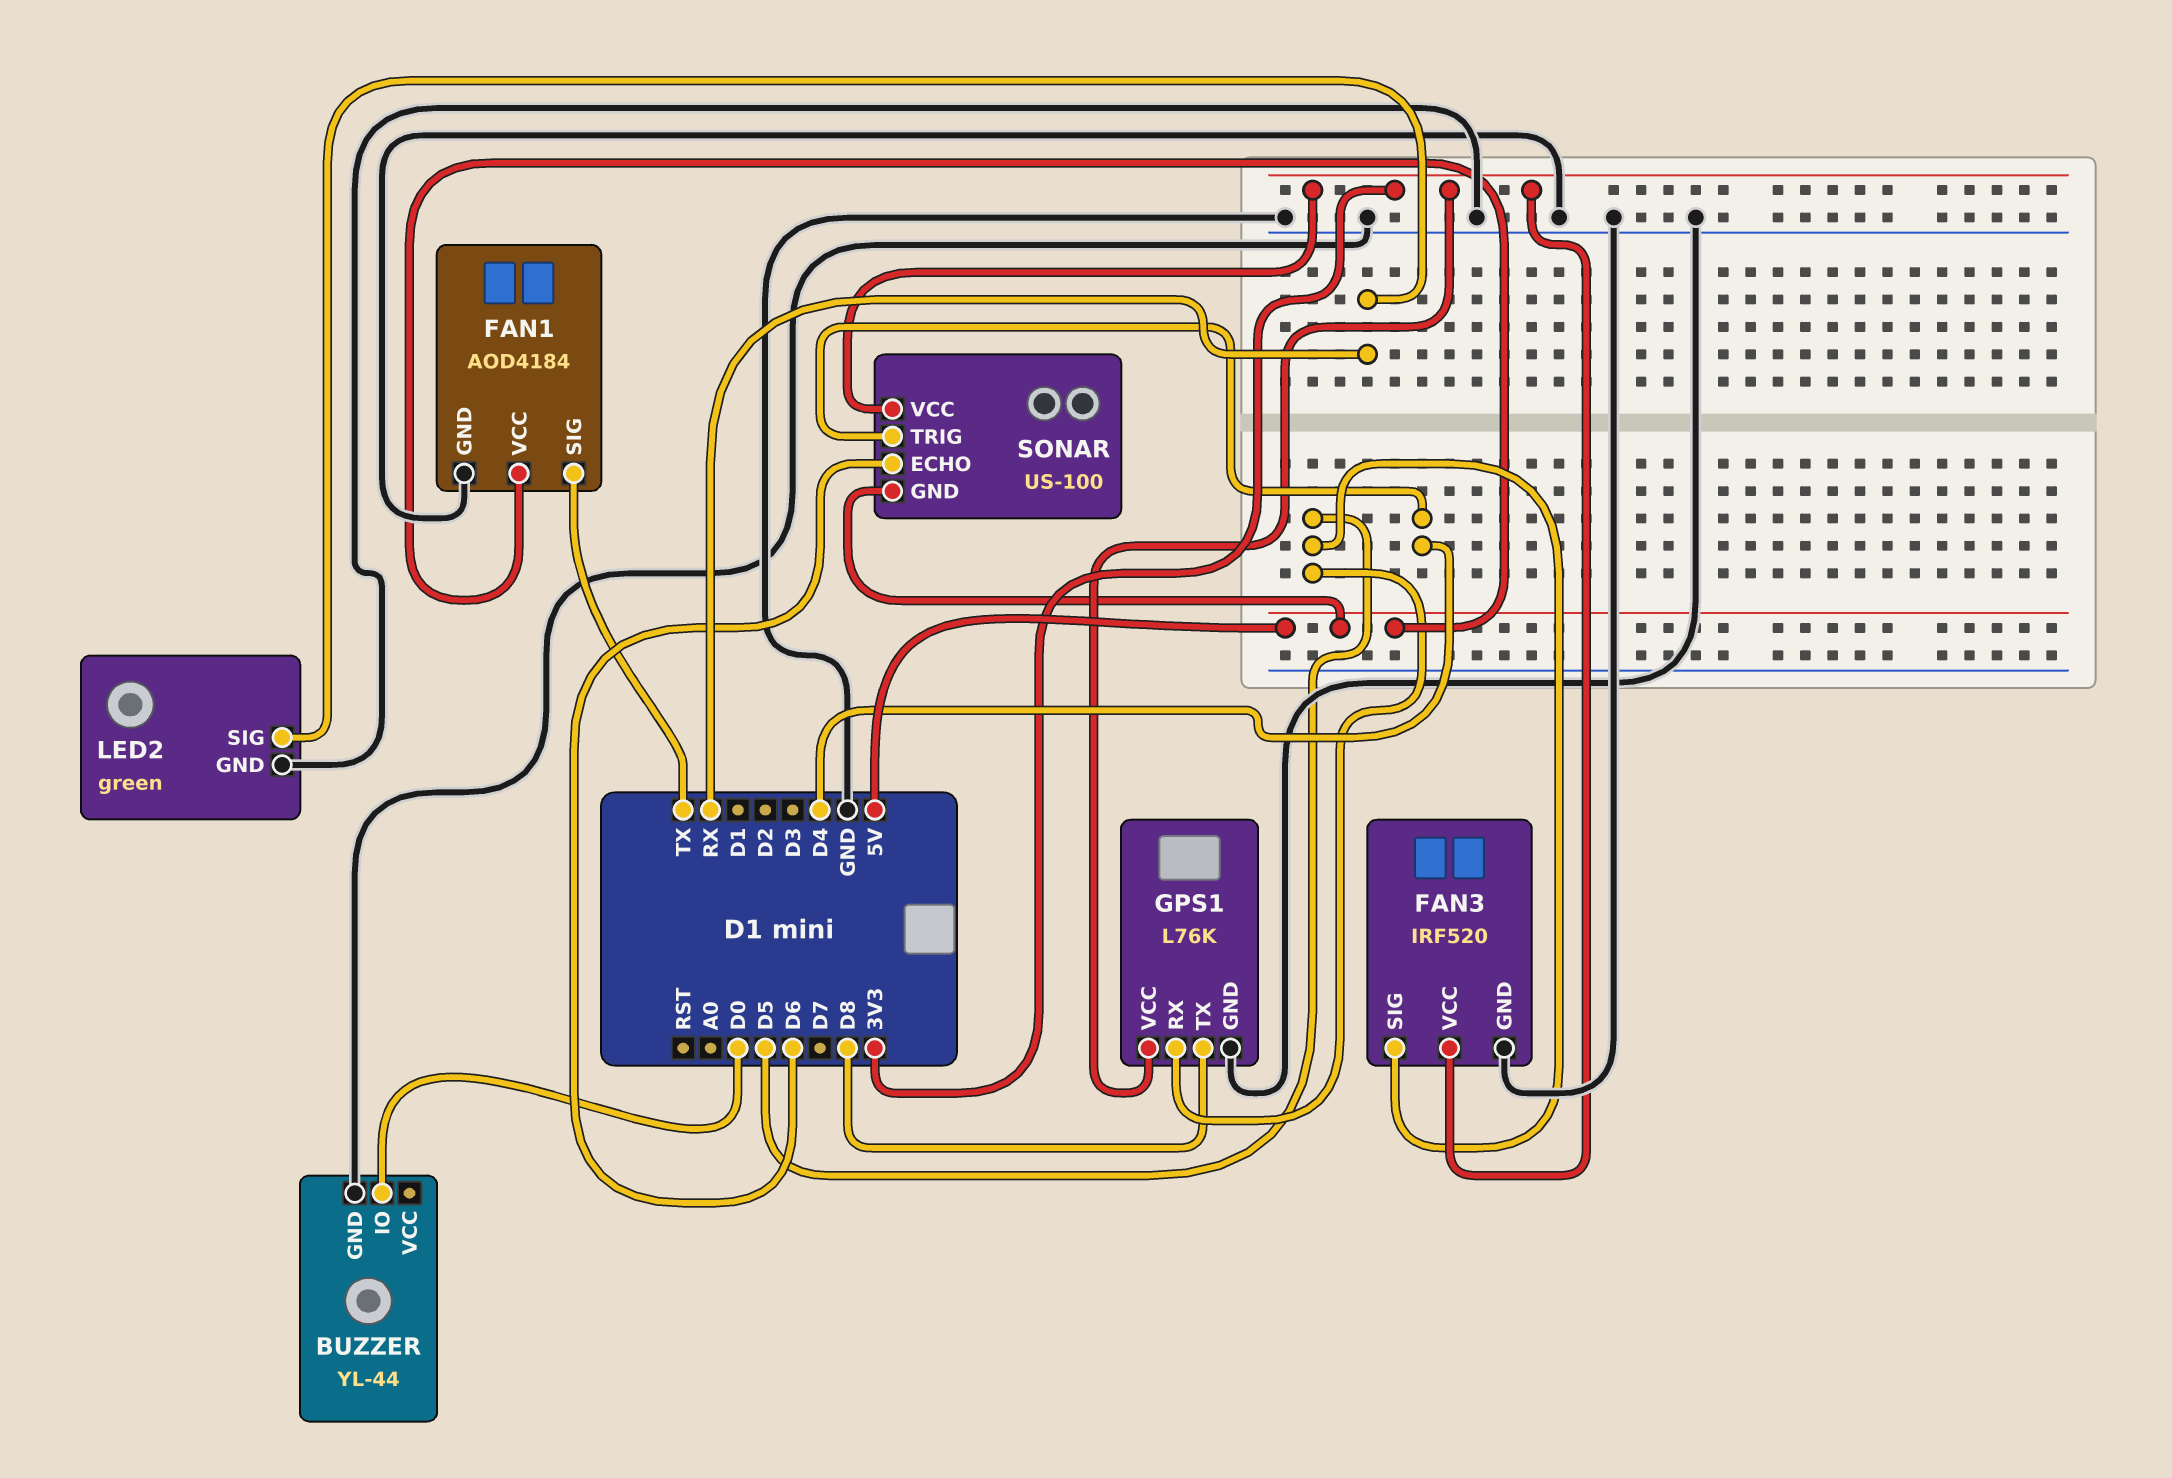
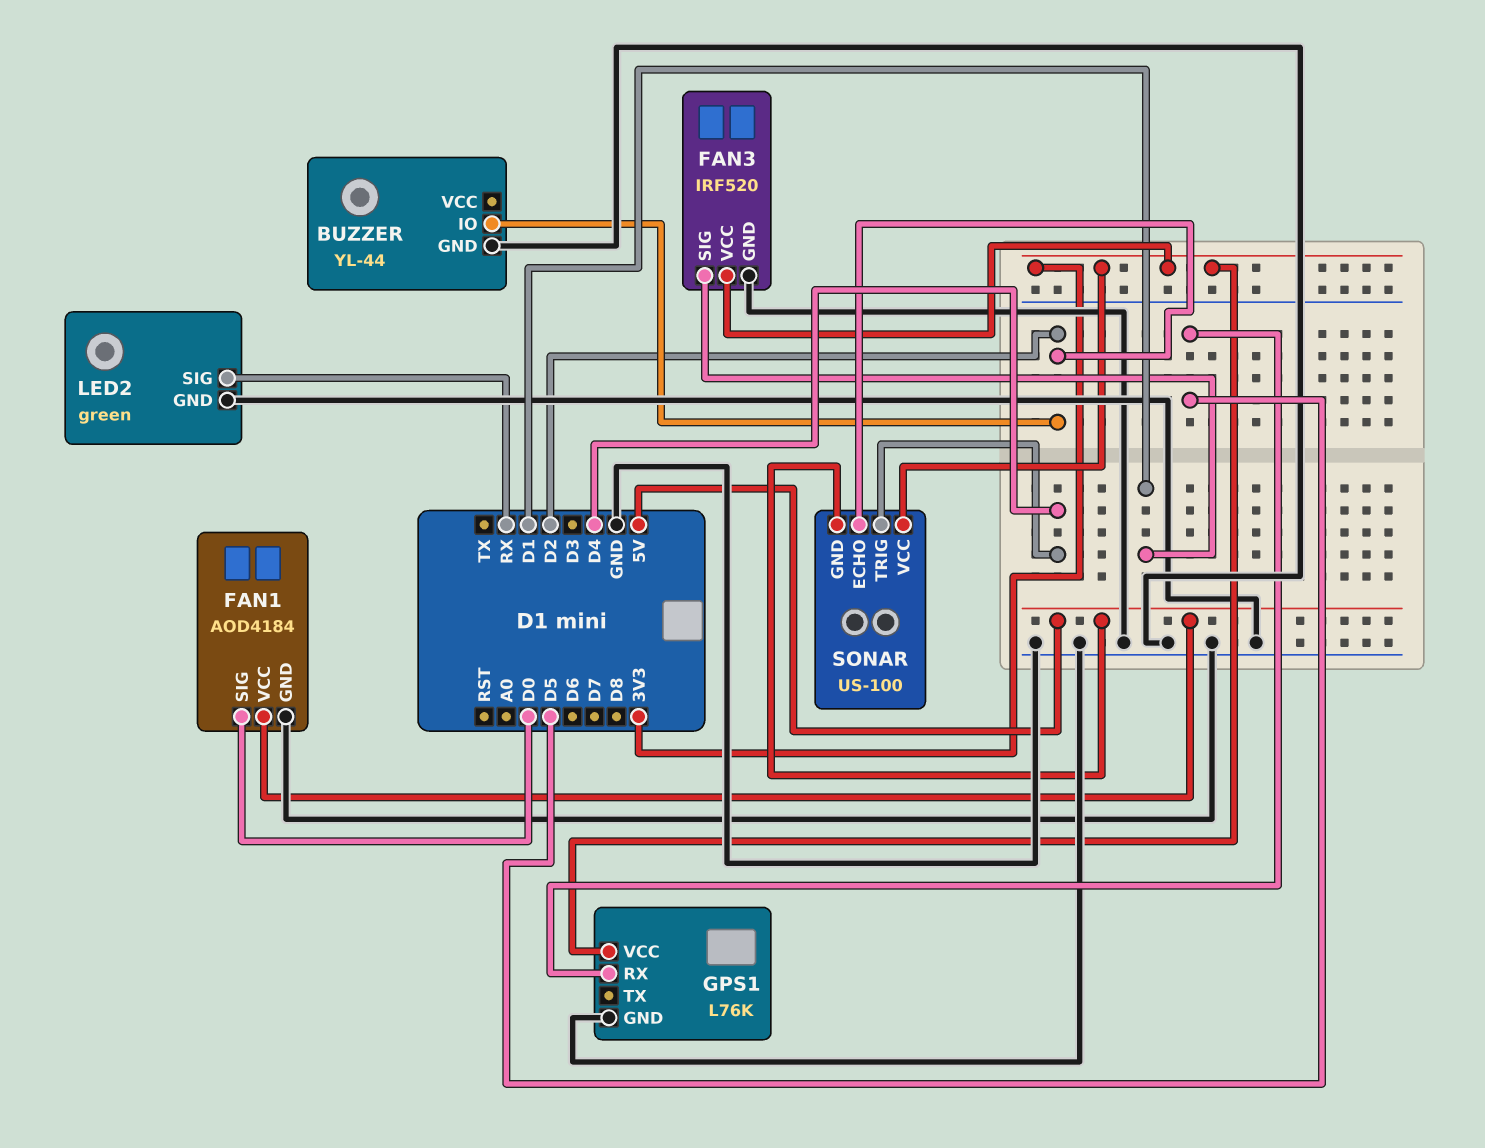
BUZZER pin IO: D0 -> D2
FAN1 pin SIG: TX -> D0
FAN3 pin SIG: D5 -> D1
GPS1 pin TX: D8 -> none
SONAR pin ECHO: D6 -> D2

